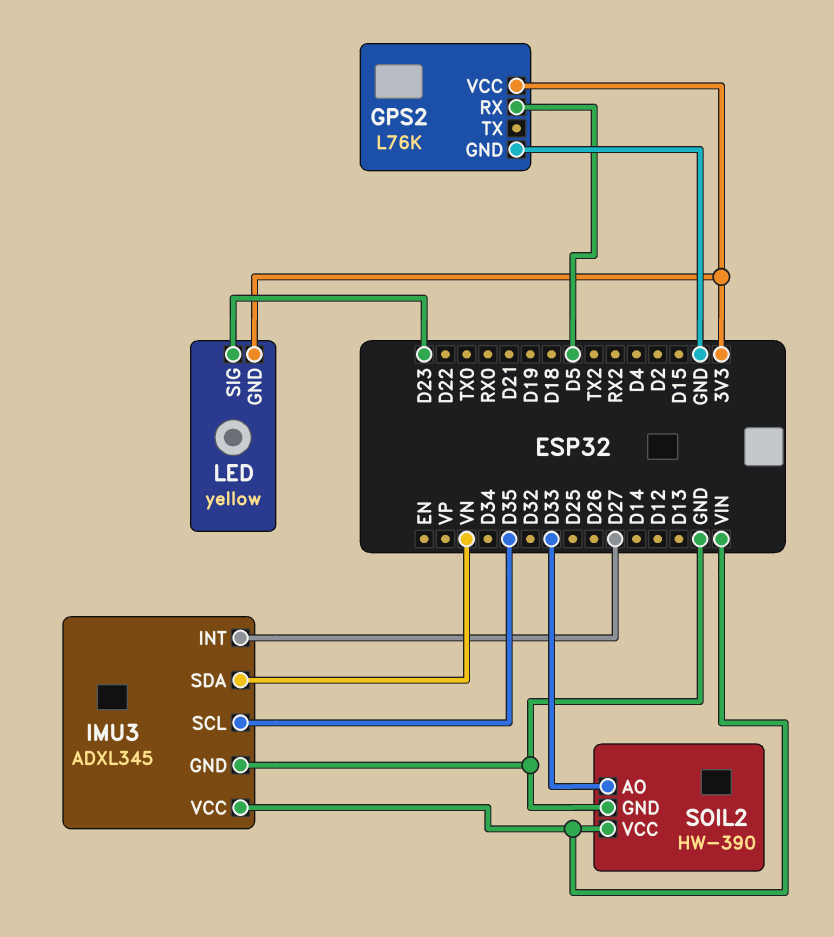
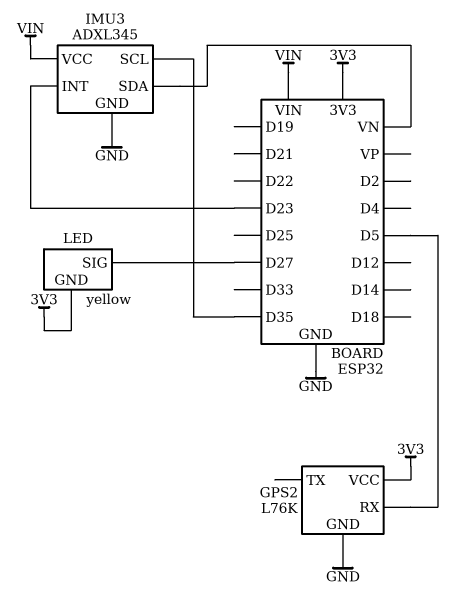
IMU3 pin INT: D27 -> D23
LED pin SIG: D23 -> D27
SOIL2: HW-390 -> none
SOIL2 pin AO: D33 -> none
SOIL2 pin GND: GND -> none
SOIL2 pin VCC: VIN -> none

